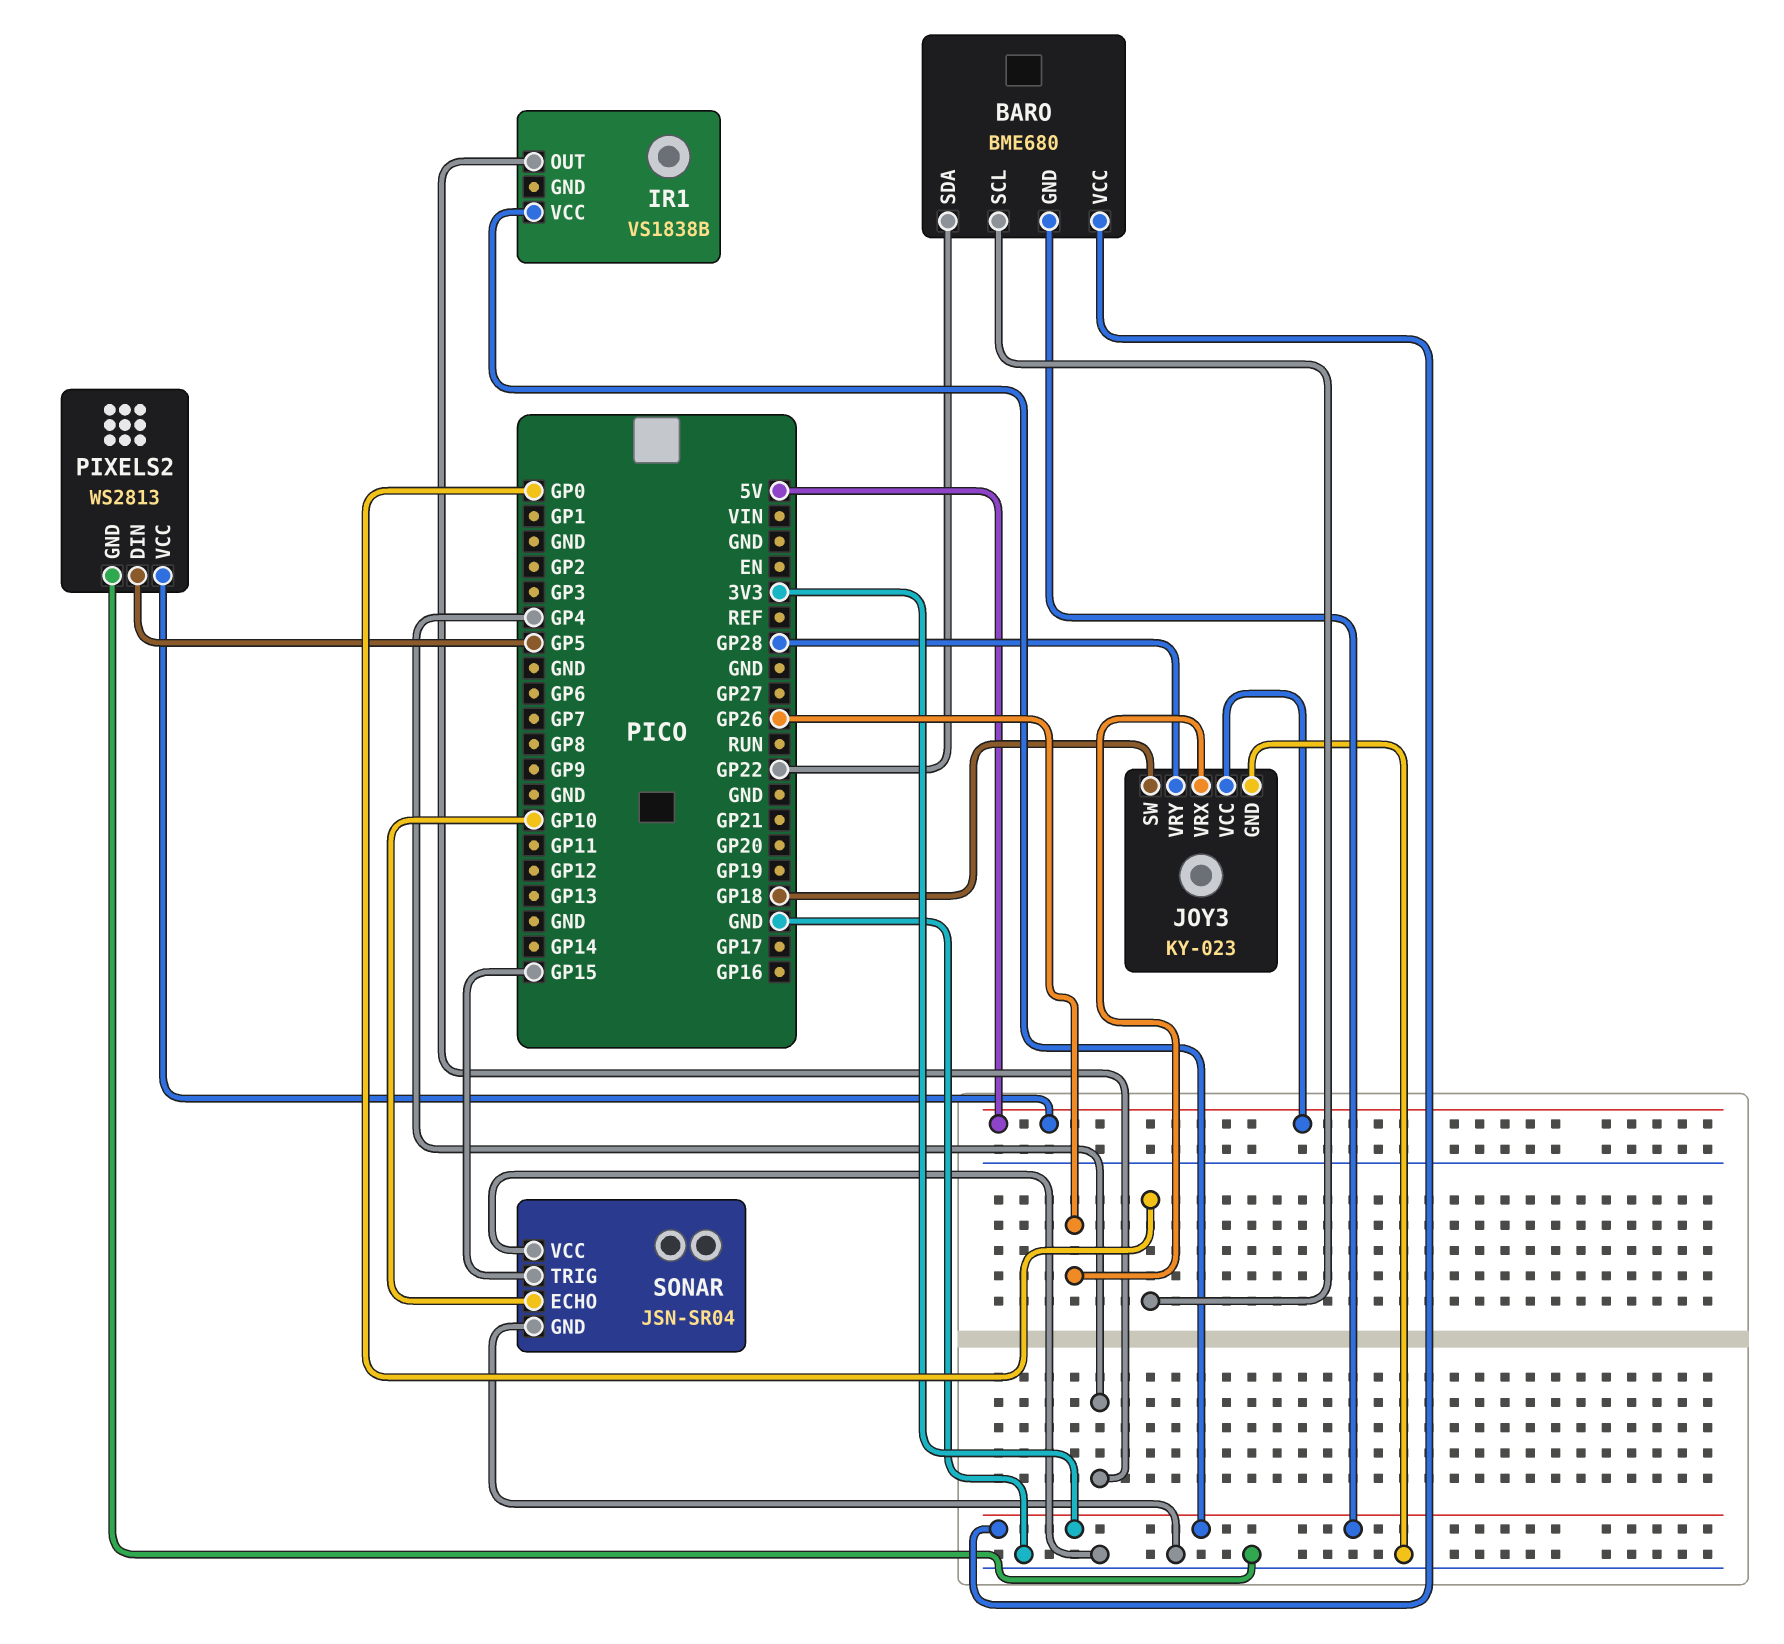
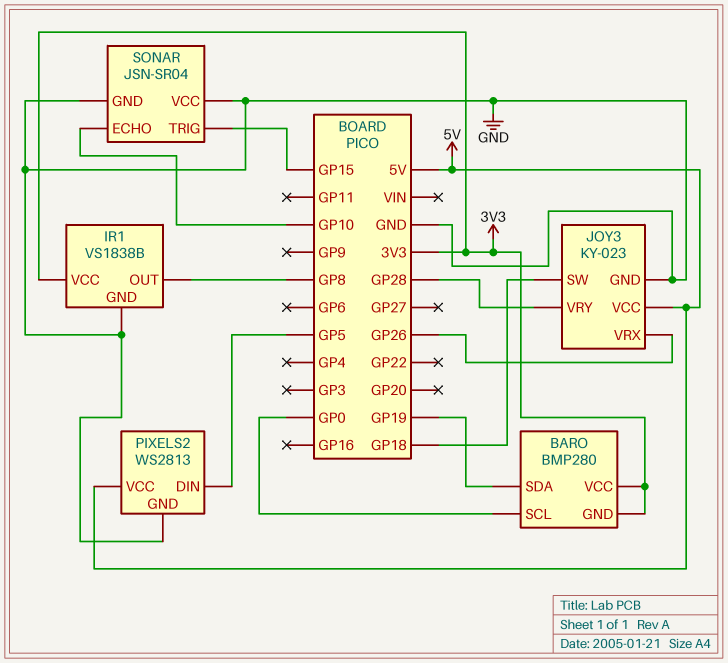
BARO: BME680 -> BMP280
BARO pin SDA: GP22 -> GP19
IR1 pin GND: none -> GND
IR1 pin OUT: GP4 -> GP8

